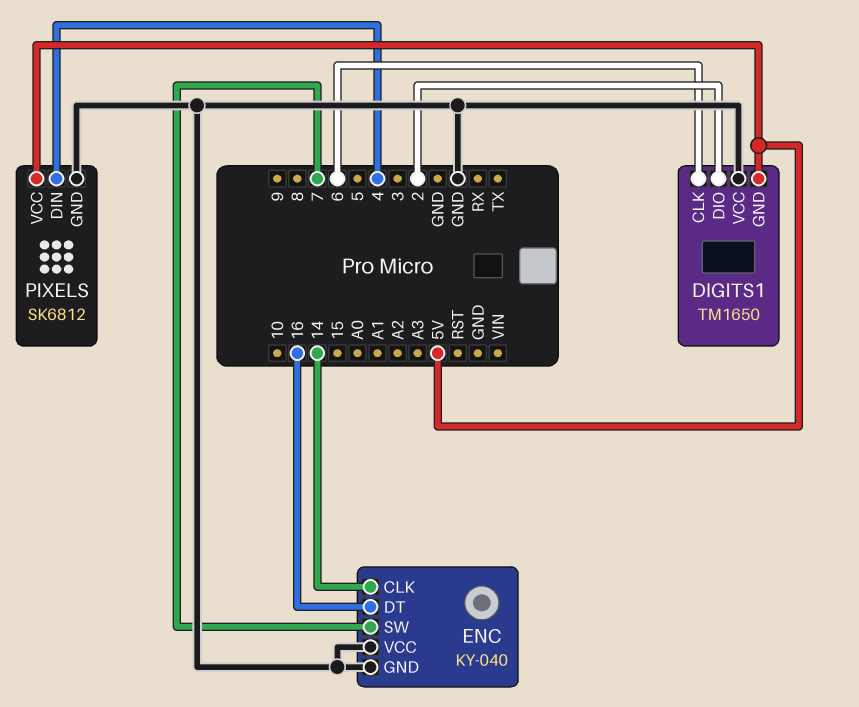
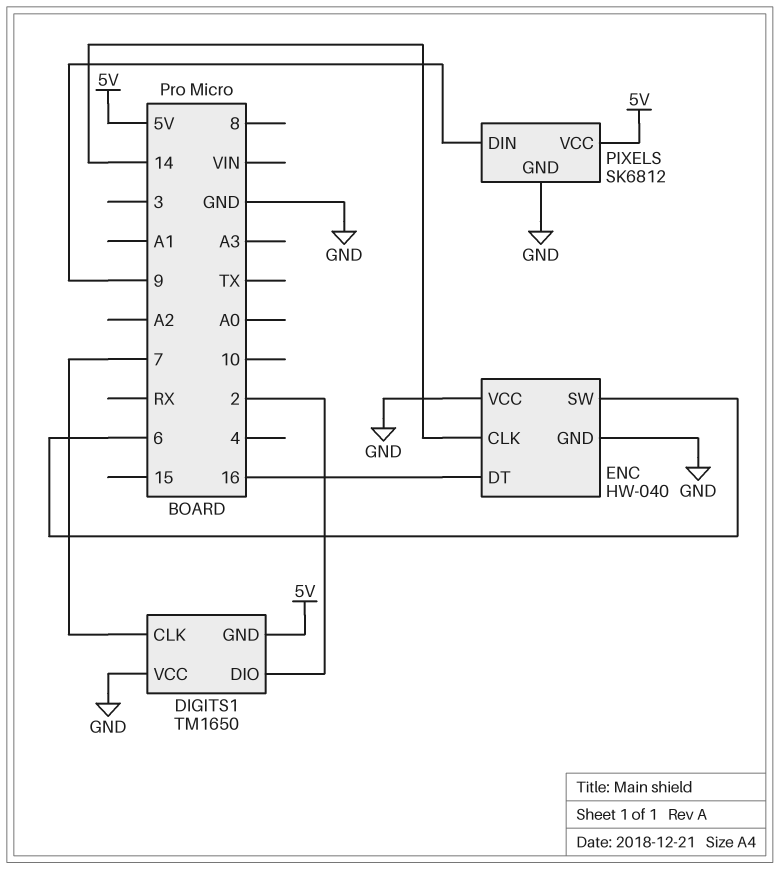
DIGITS1 pin CLK: 6 -> 7
ENC: KY-040 -> HW-040
ENC pin SW: 7 -> 6
PIXELS pin DIN: 4 -> 9

